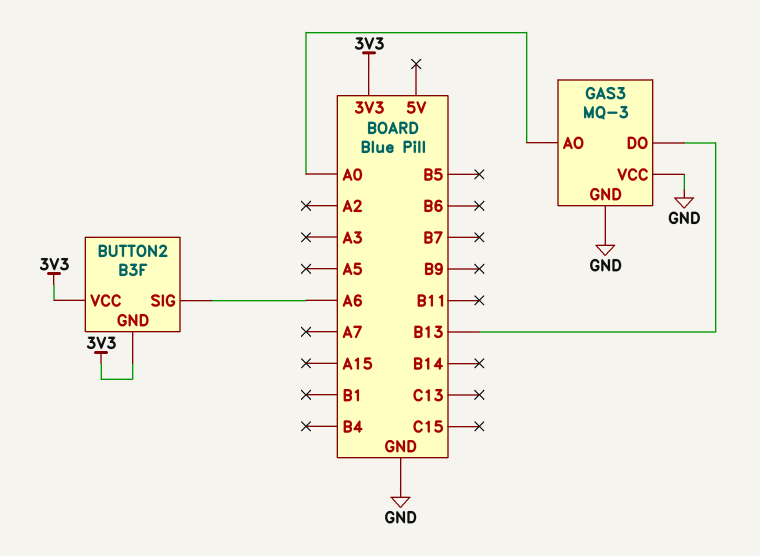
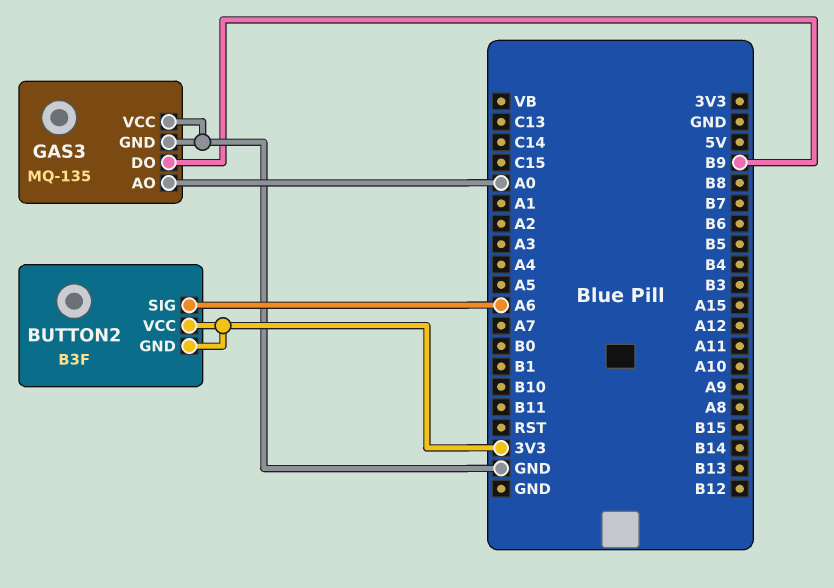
GAS3: MQ-3 -> MQ-135
GAS3 pin DO: B13 -> B9

